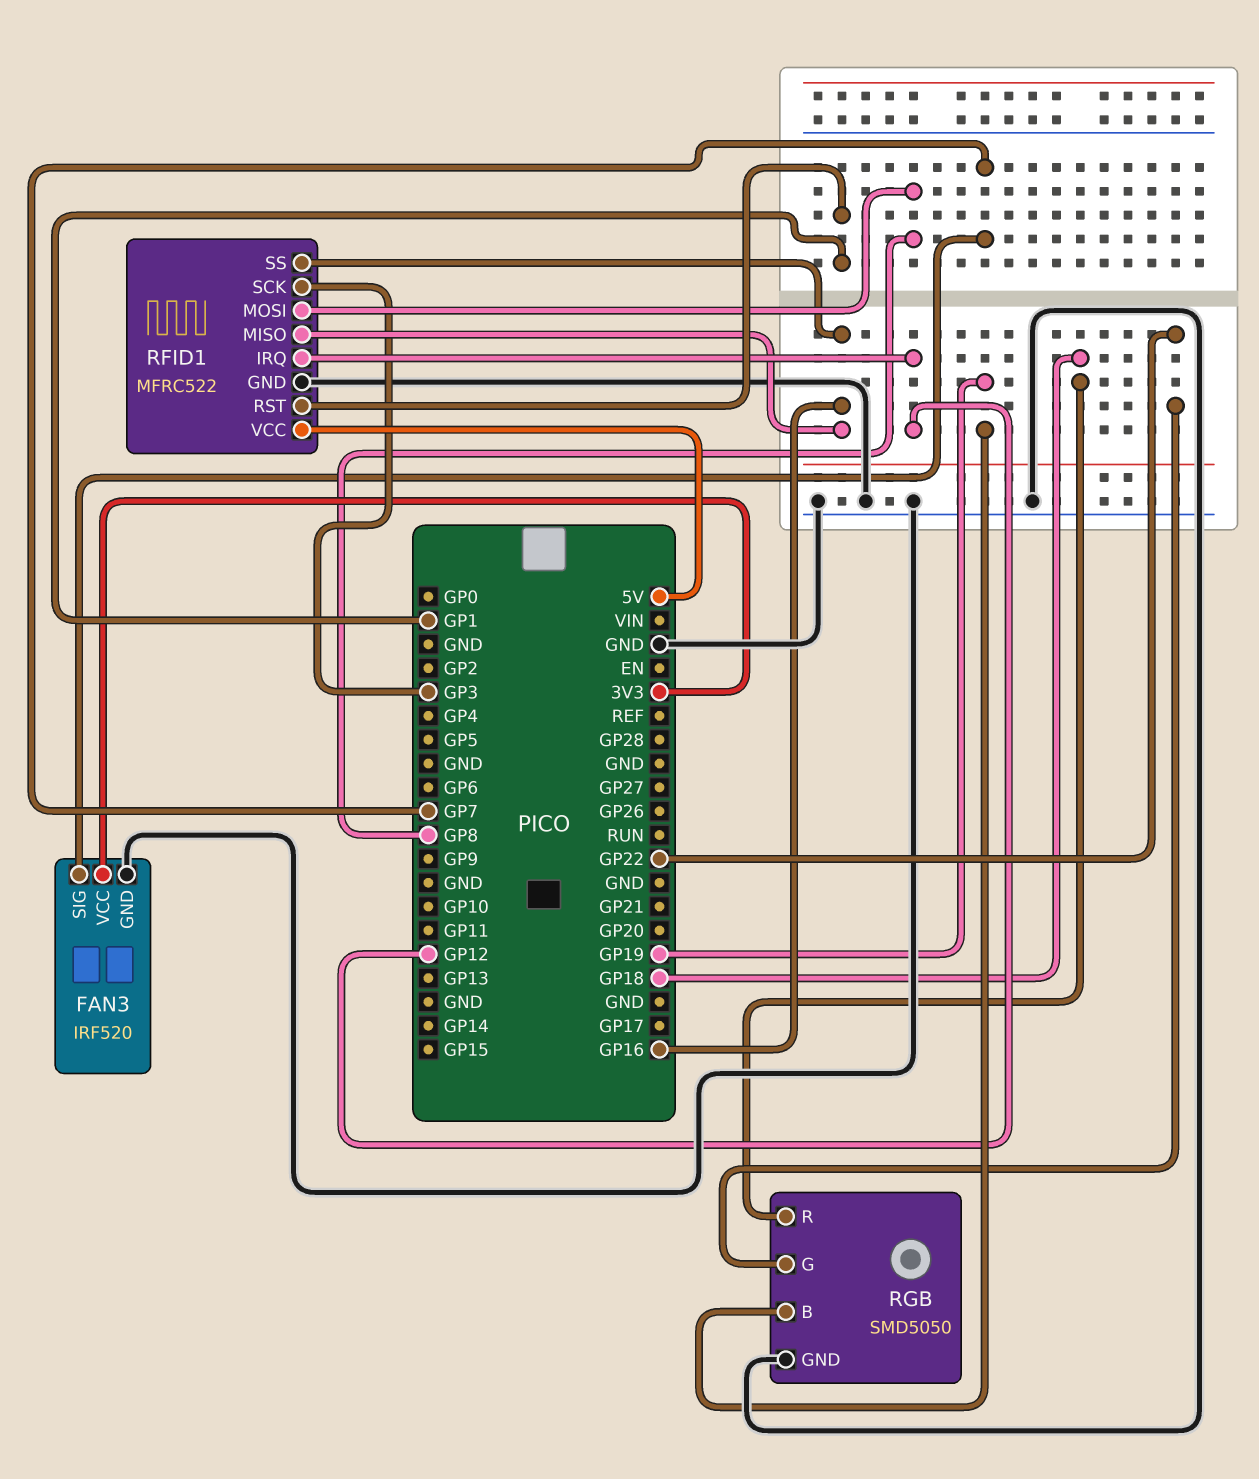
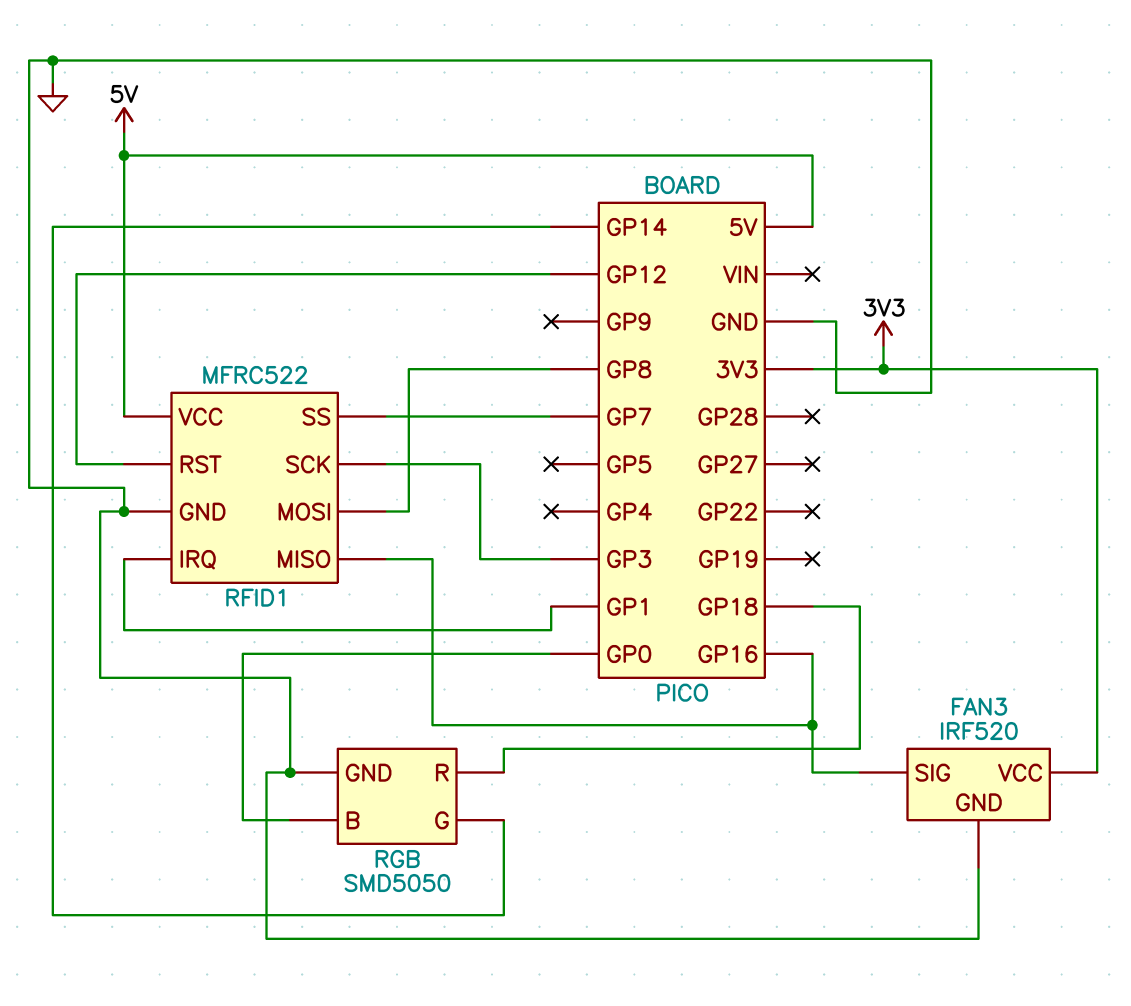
FAN3 pin SIG: GP7 -> GP16
RFID1 pin IRQ: GP12 -> GP1
RFID1 pin RST: GP1 -> GP12
RFID1 pin SS: GP16 -> GP7
RGB pin B: GP19 -> GP0
RGB pin G: GP22 -> GP14

